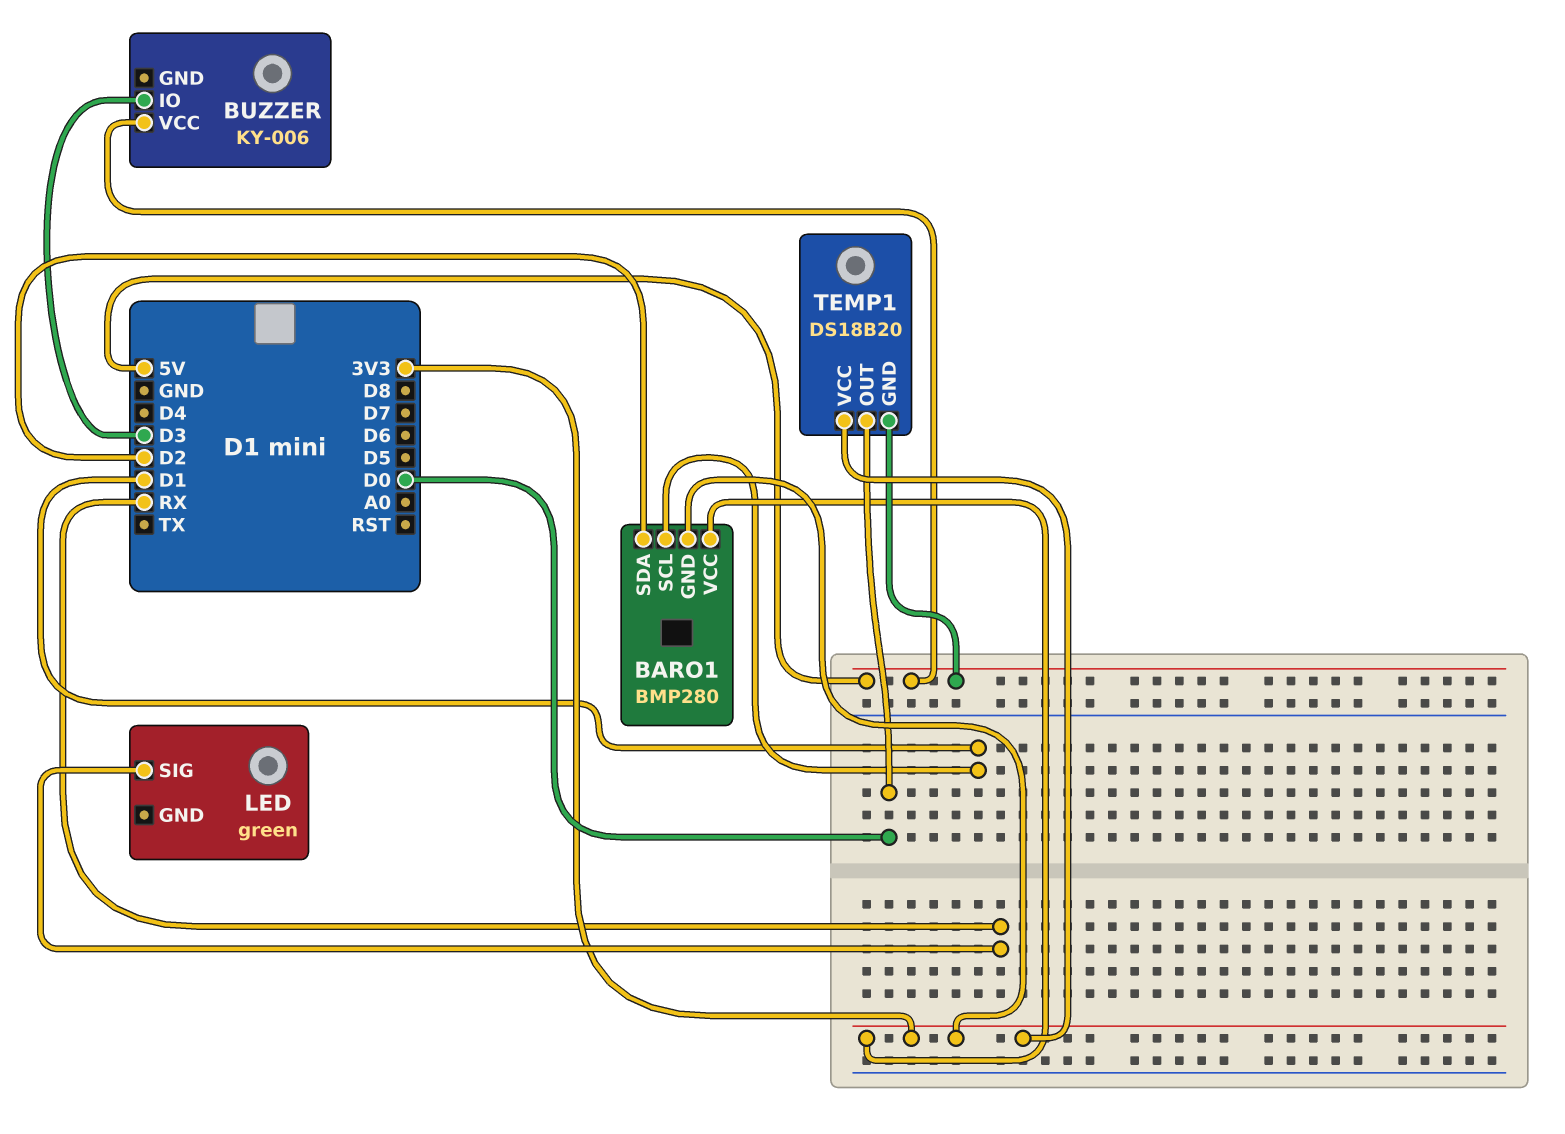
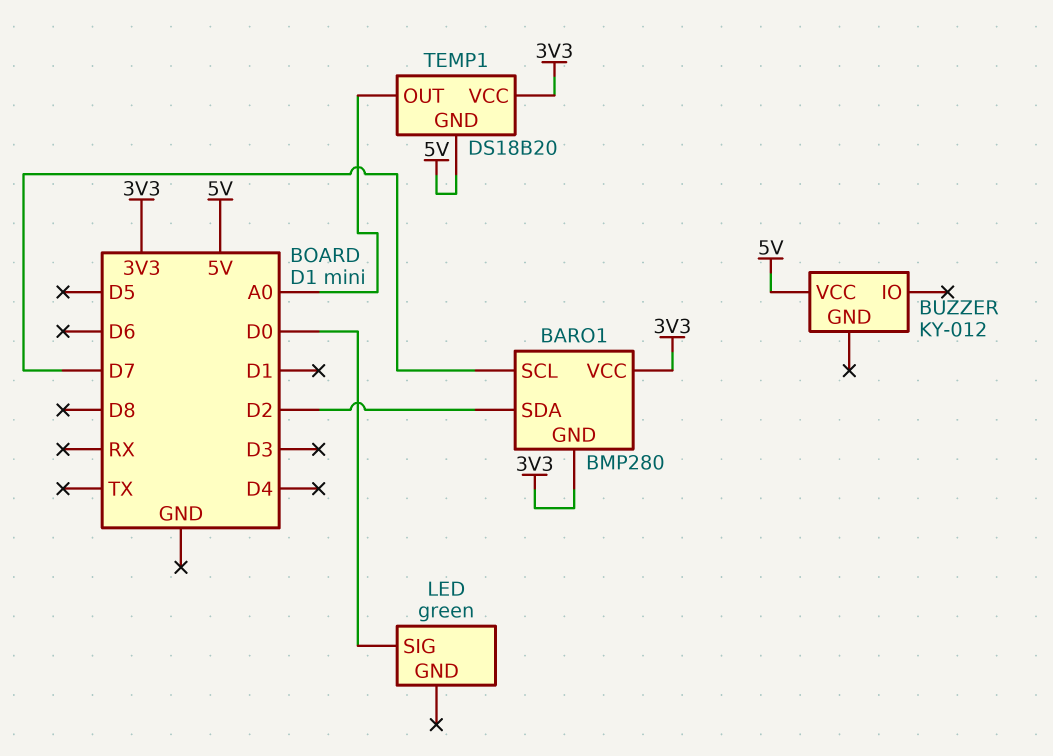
BARO1 pin SCL: D1 -> D7
BUZZER: KY-006 -> KY-012
BUZZER pin IO: D3 -> none
LED pin SIG: RX -> D0
TEMP1 pin OUT: D0 -> A0

